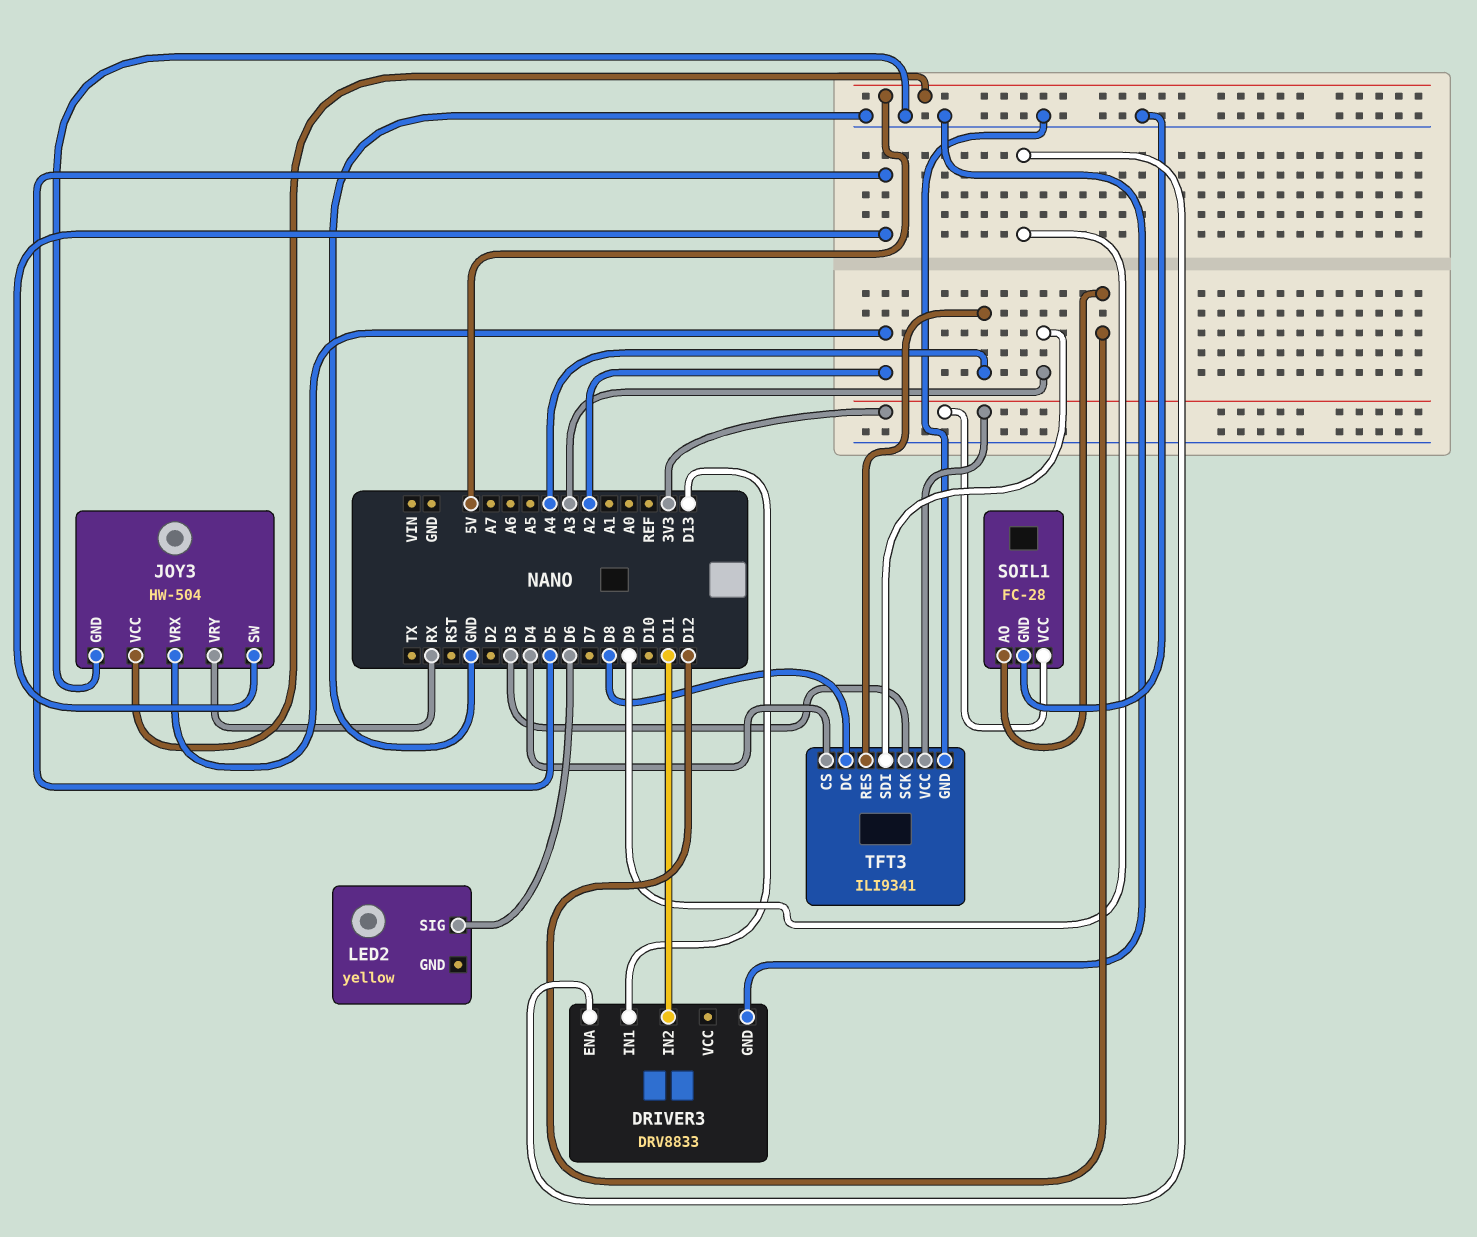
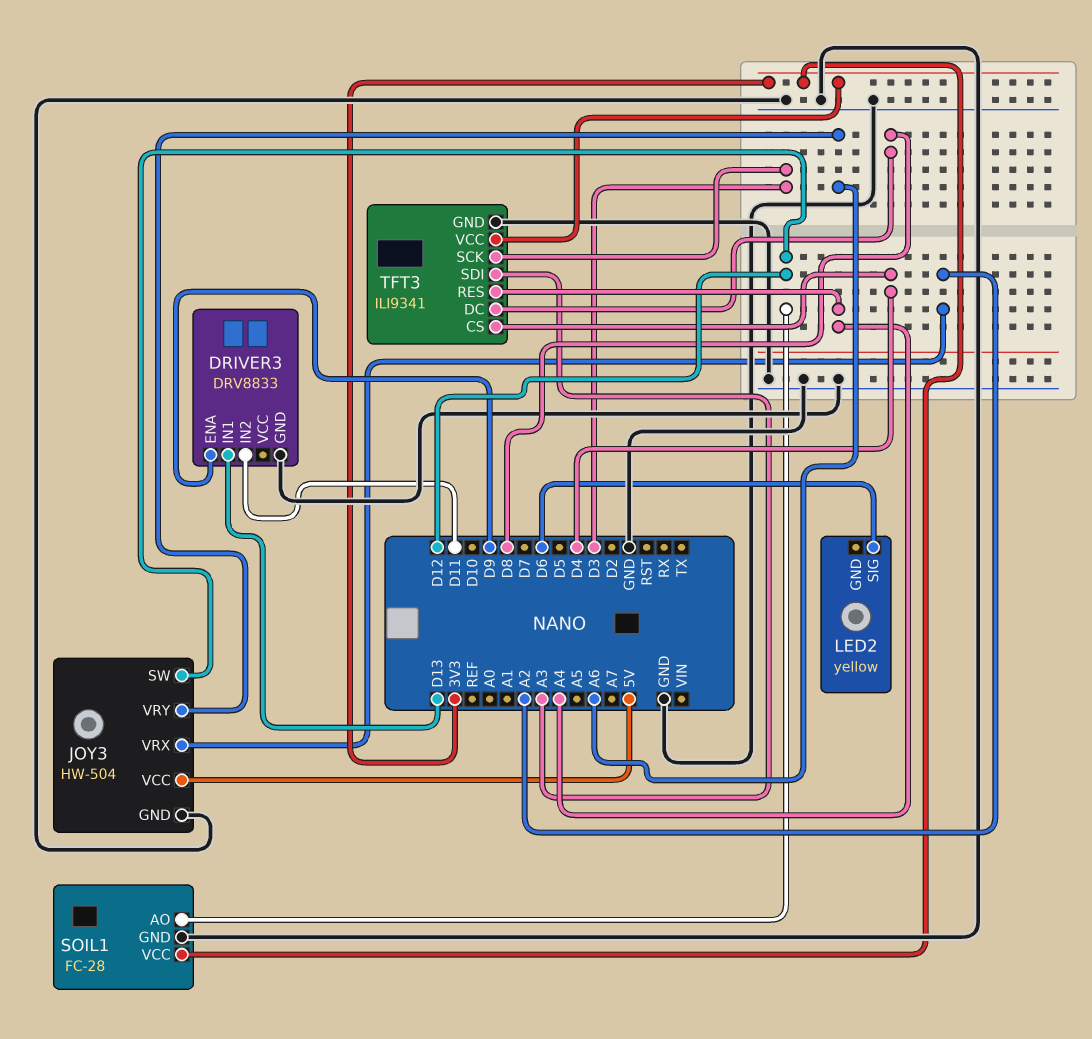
JOY3 pin SW: D5 -> D12
JOY3 pin VRY: RX -> A6

